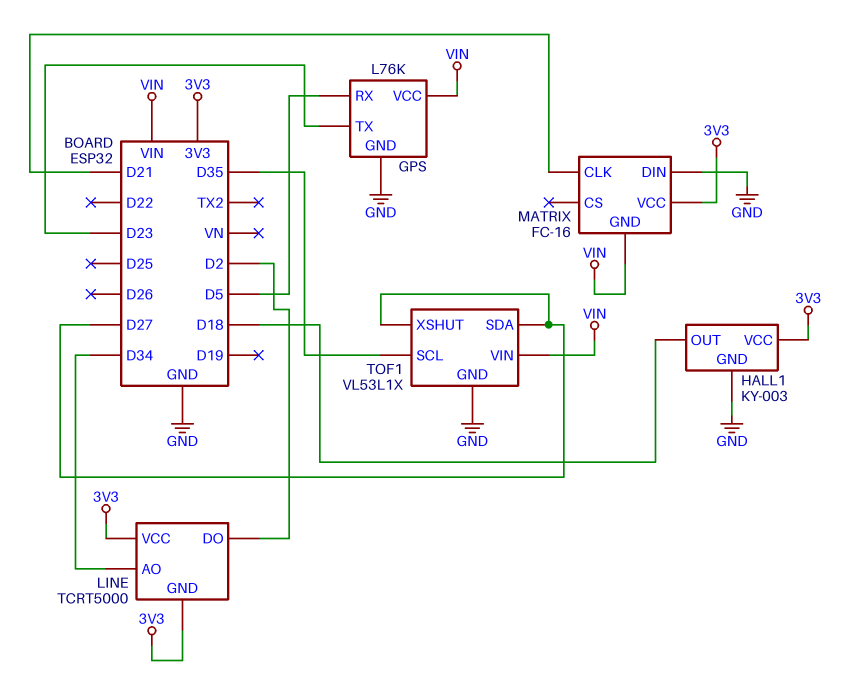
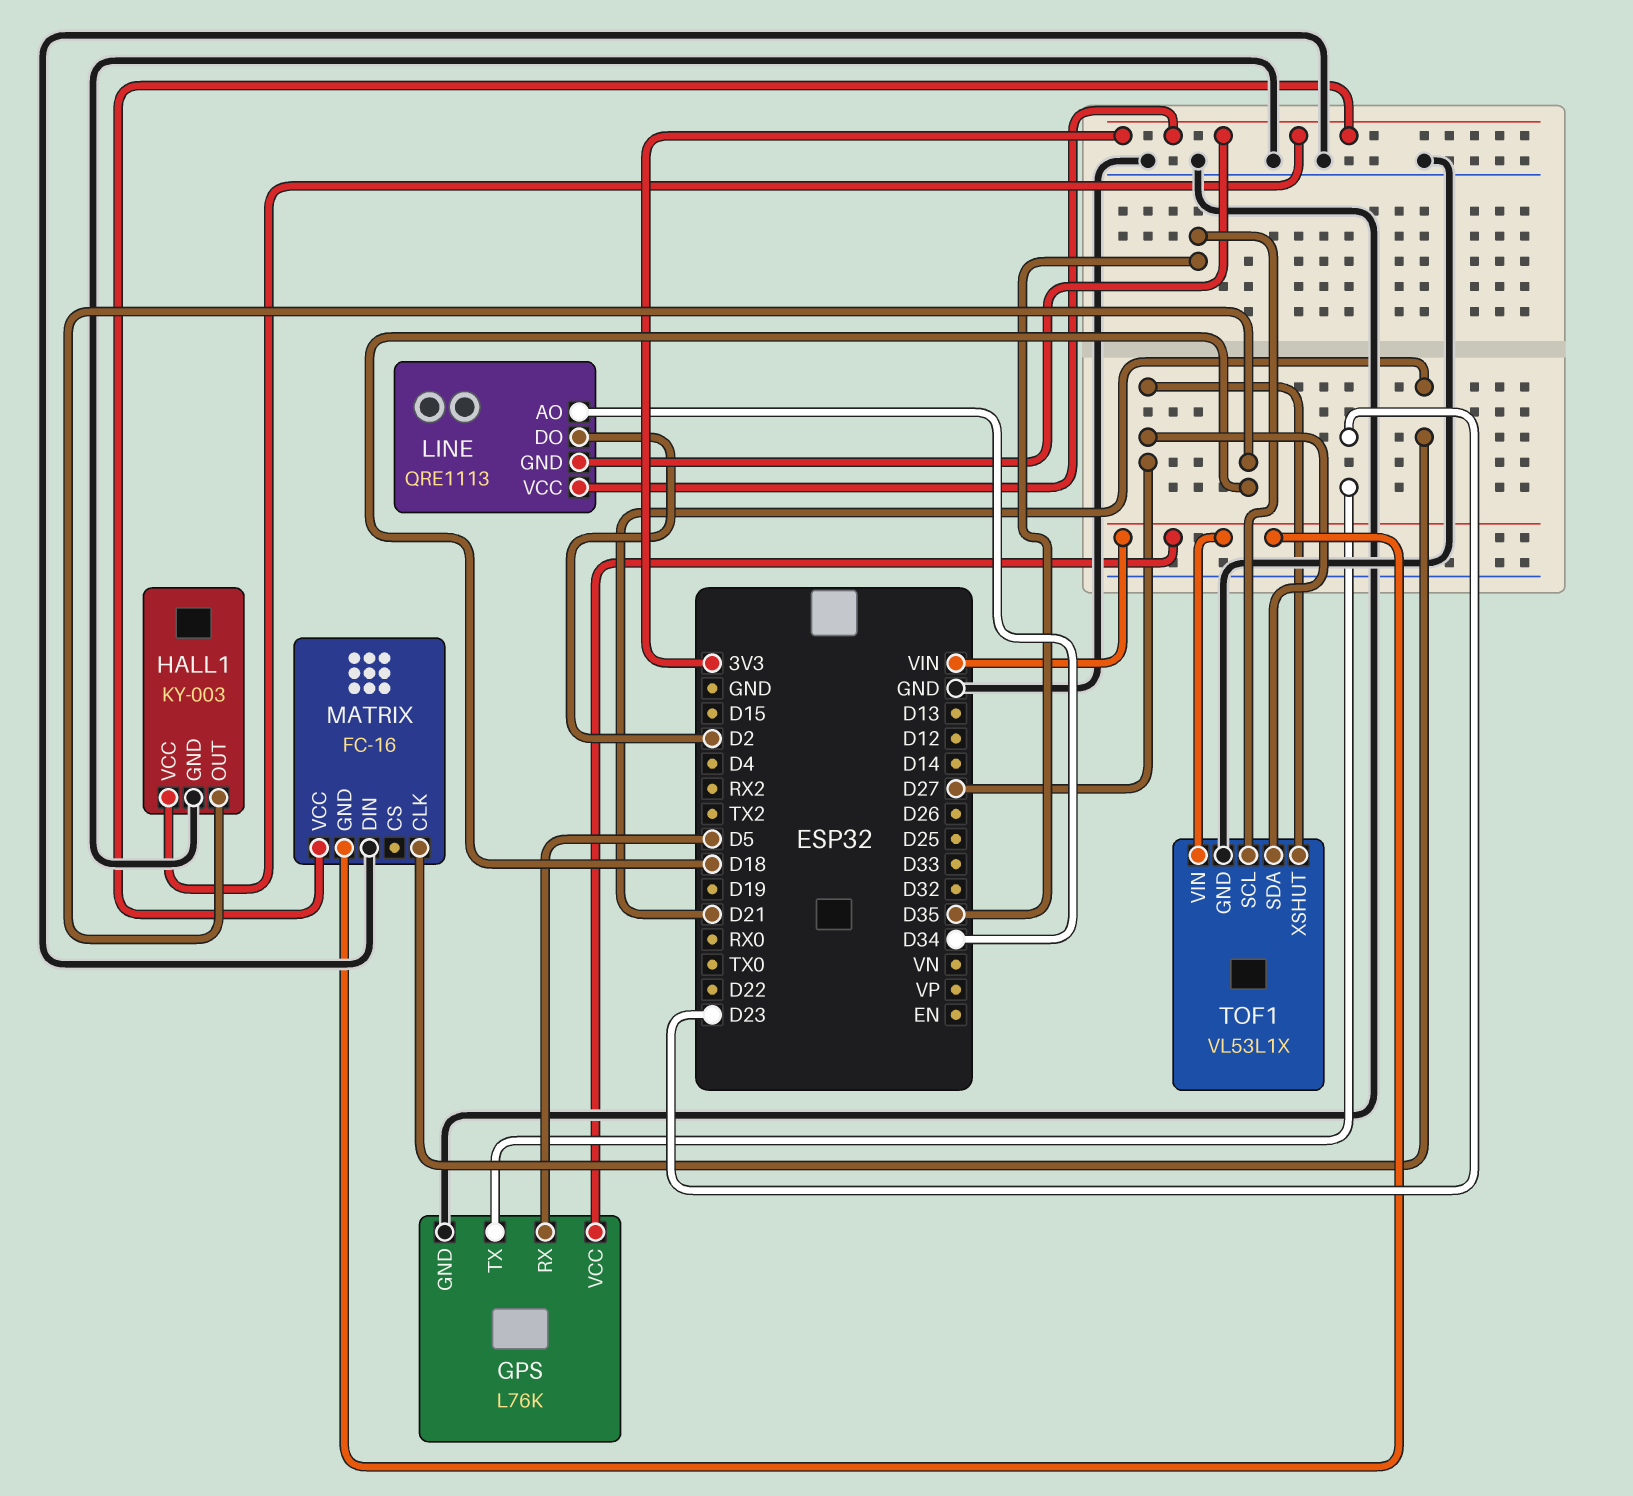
LINE: TCRT5000 -> QRE1113

